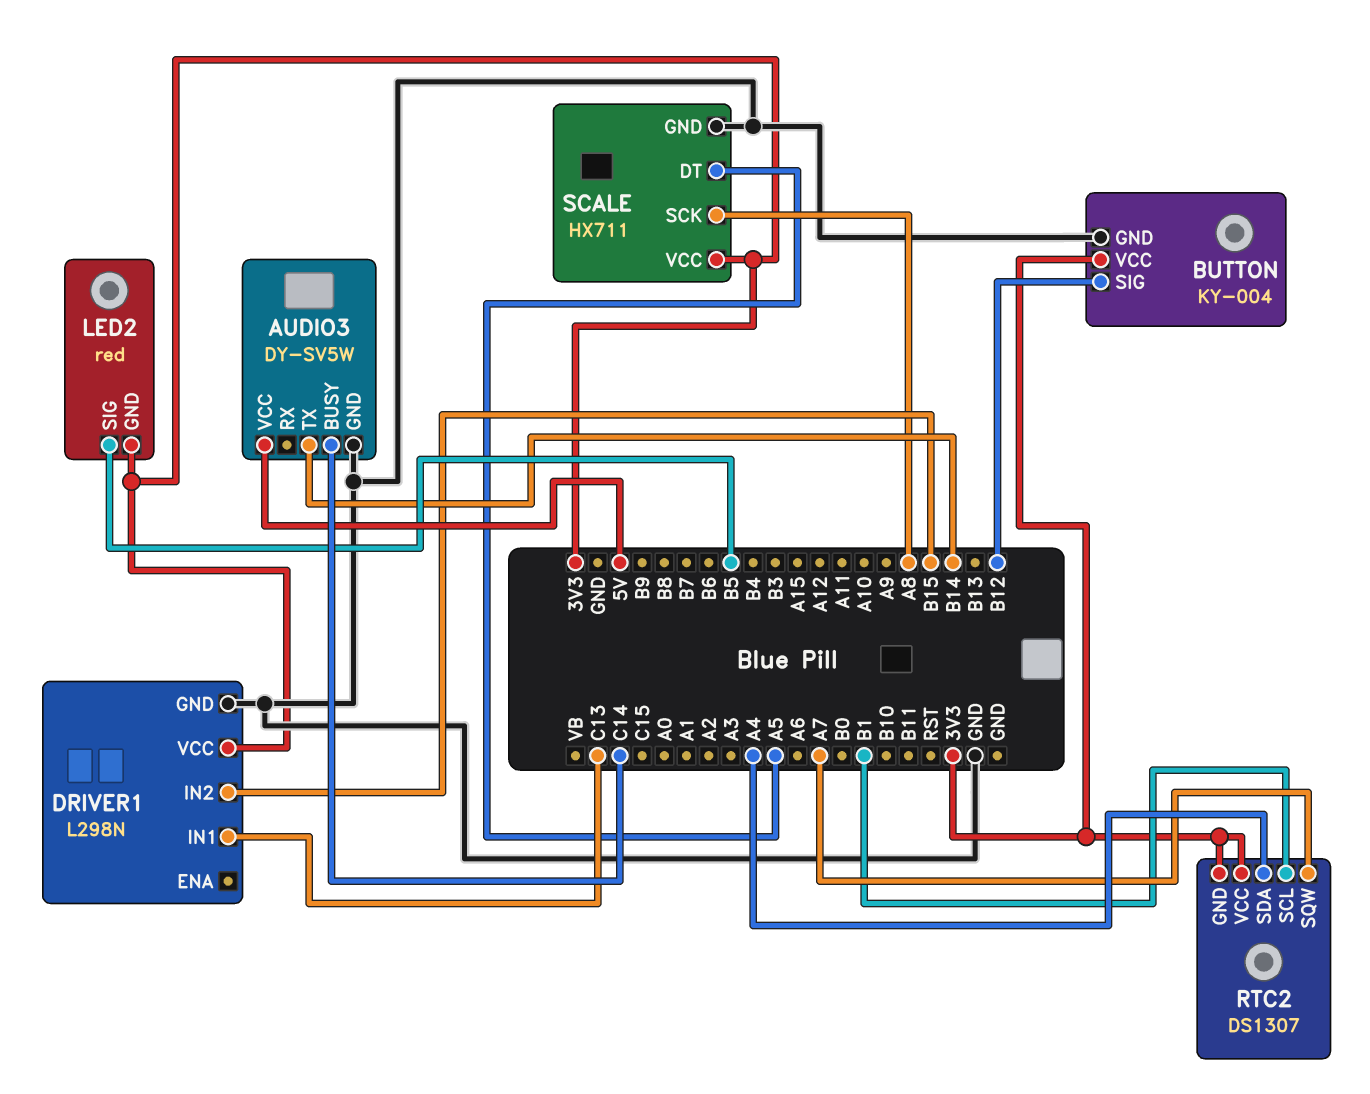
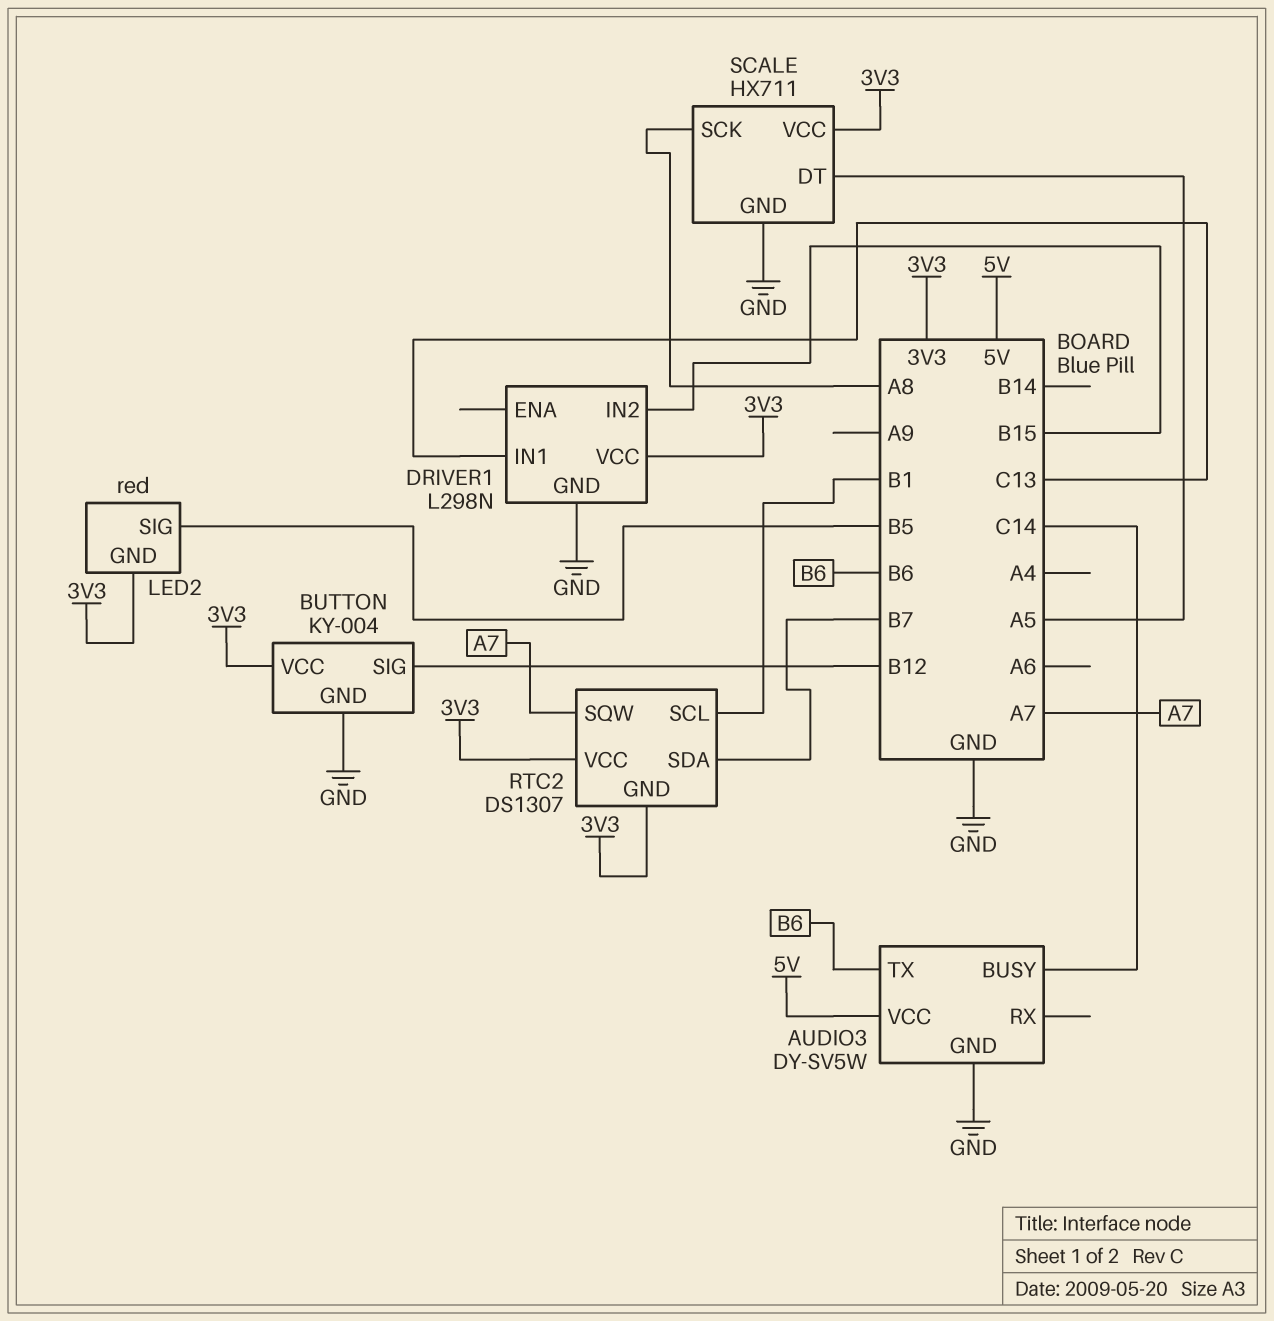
AUDIO3 pin TX: B14 -> B6
RTC2 pin SDA: A4 -> B7

